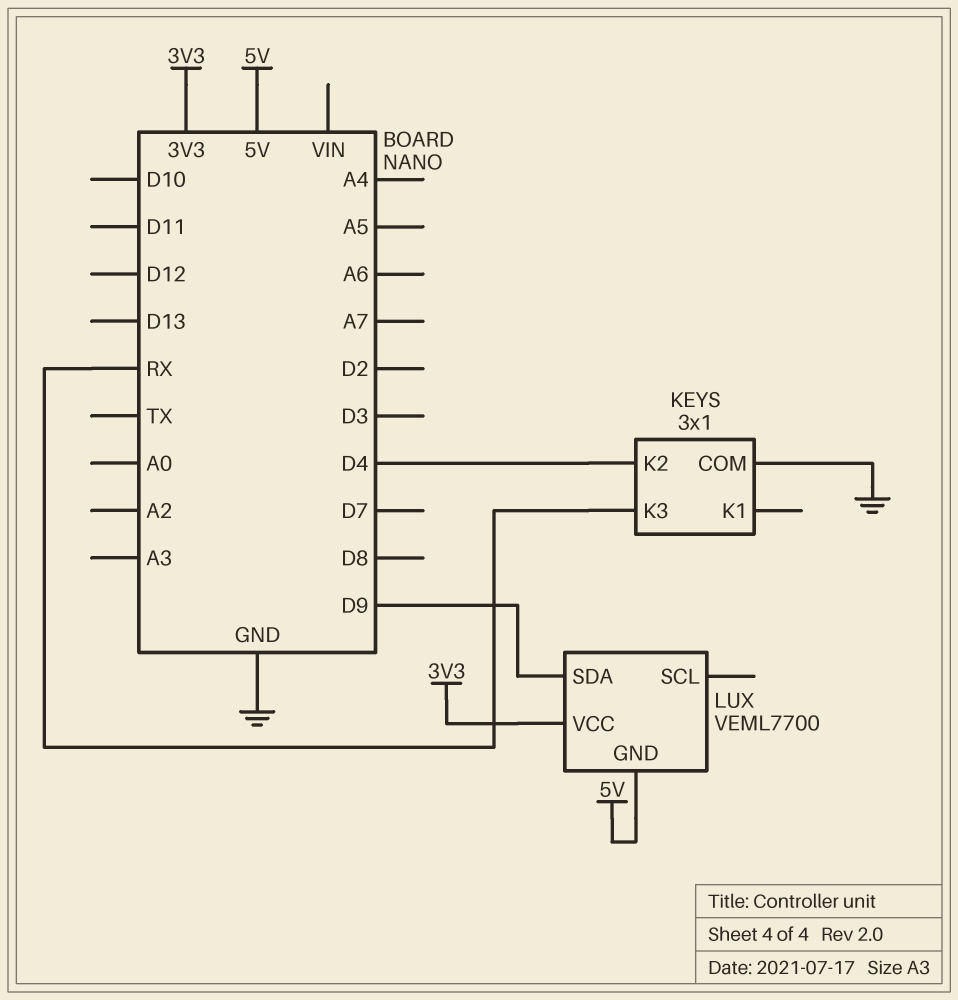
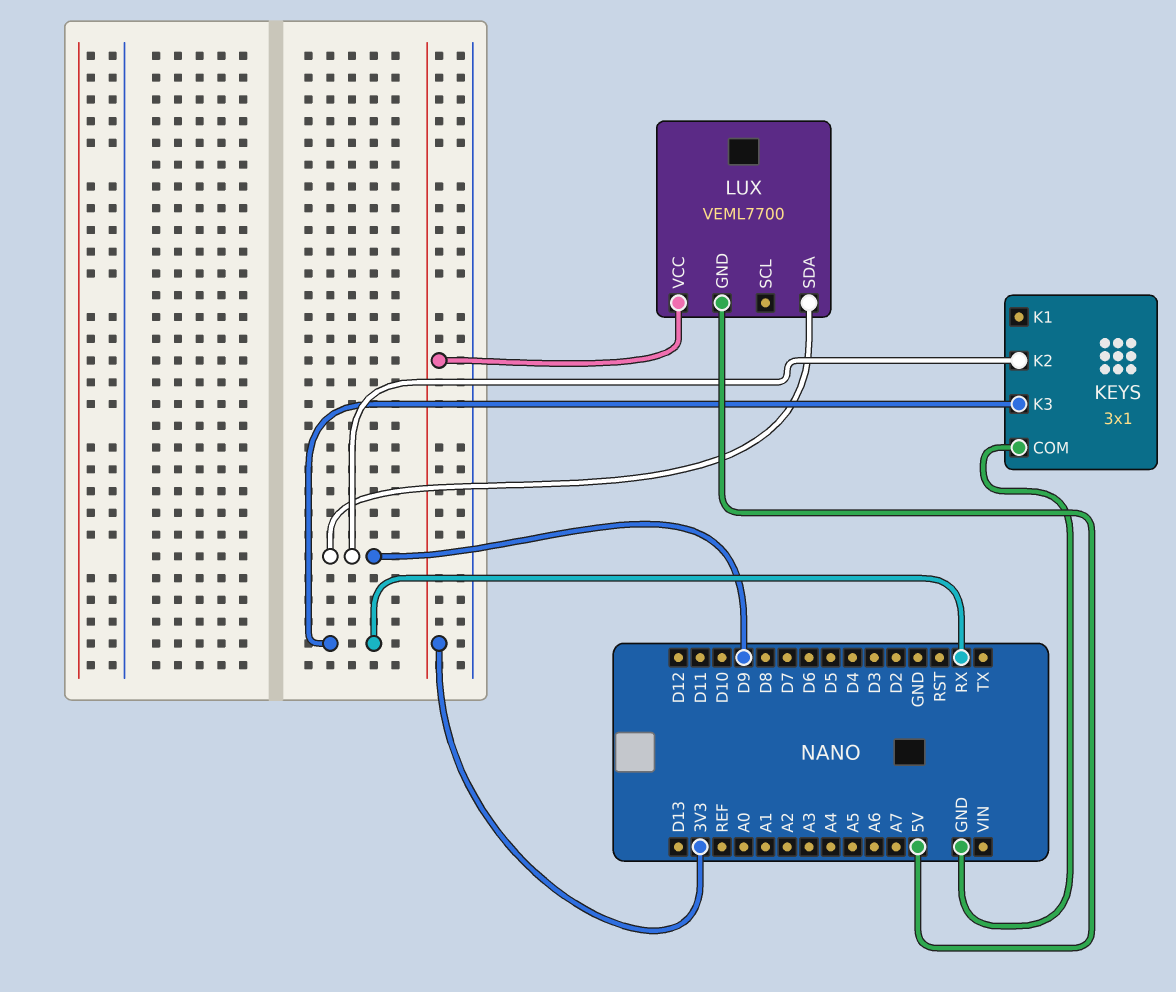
KEYS pin K2: D4 -> D9

